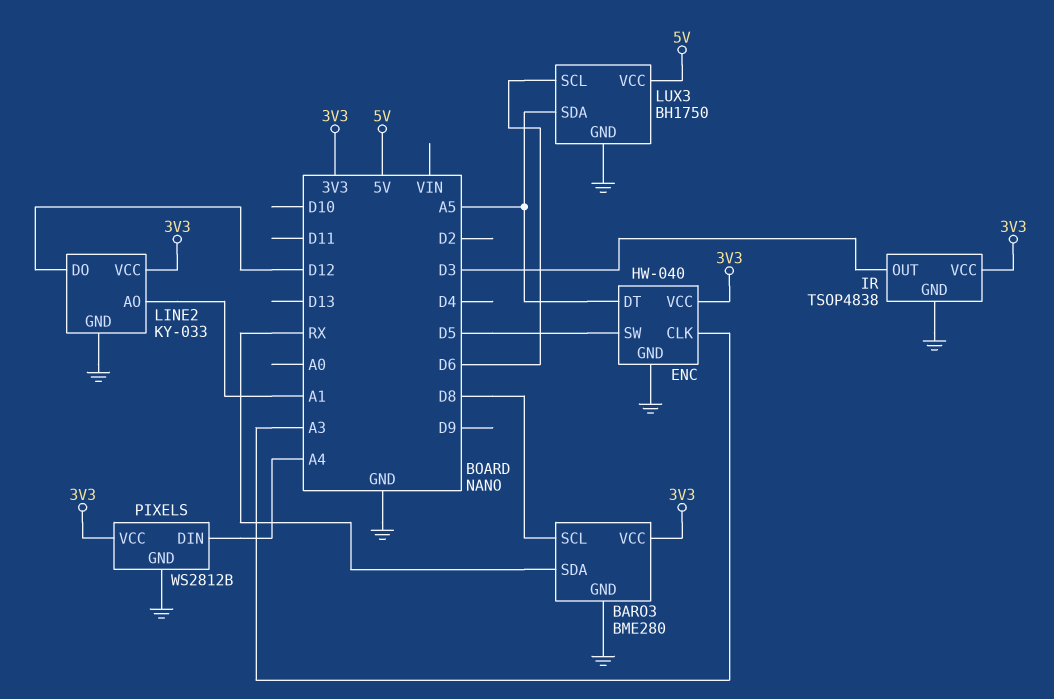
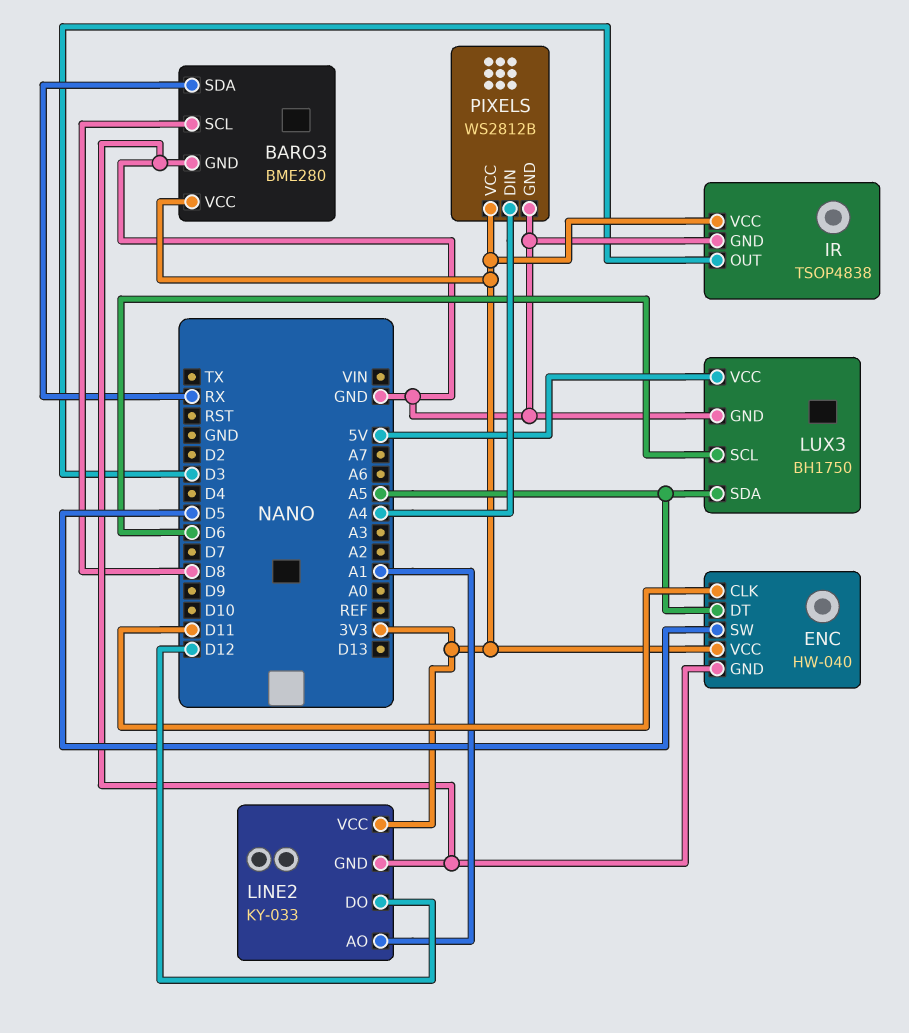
ENC pin CLK: A3 -> D11

